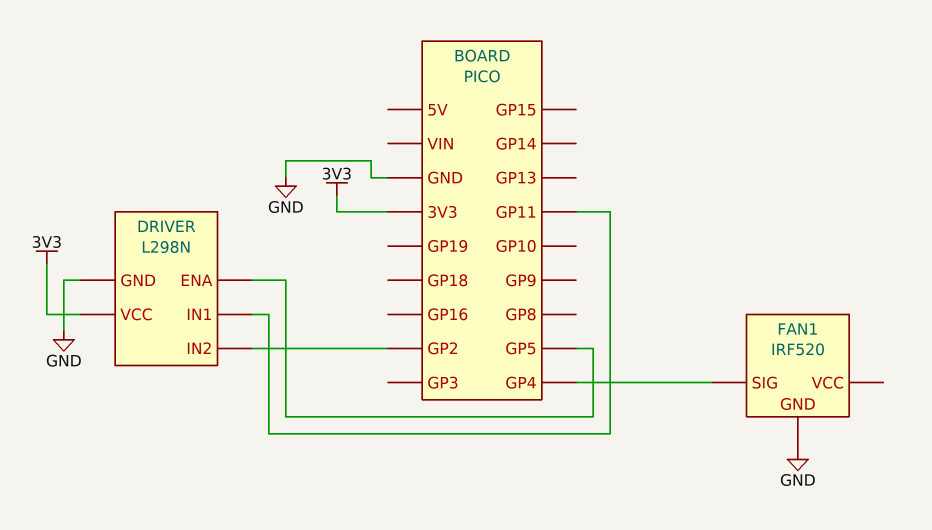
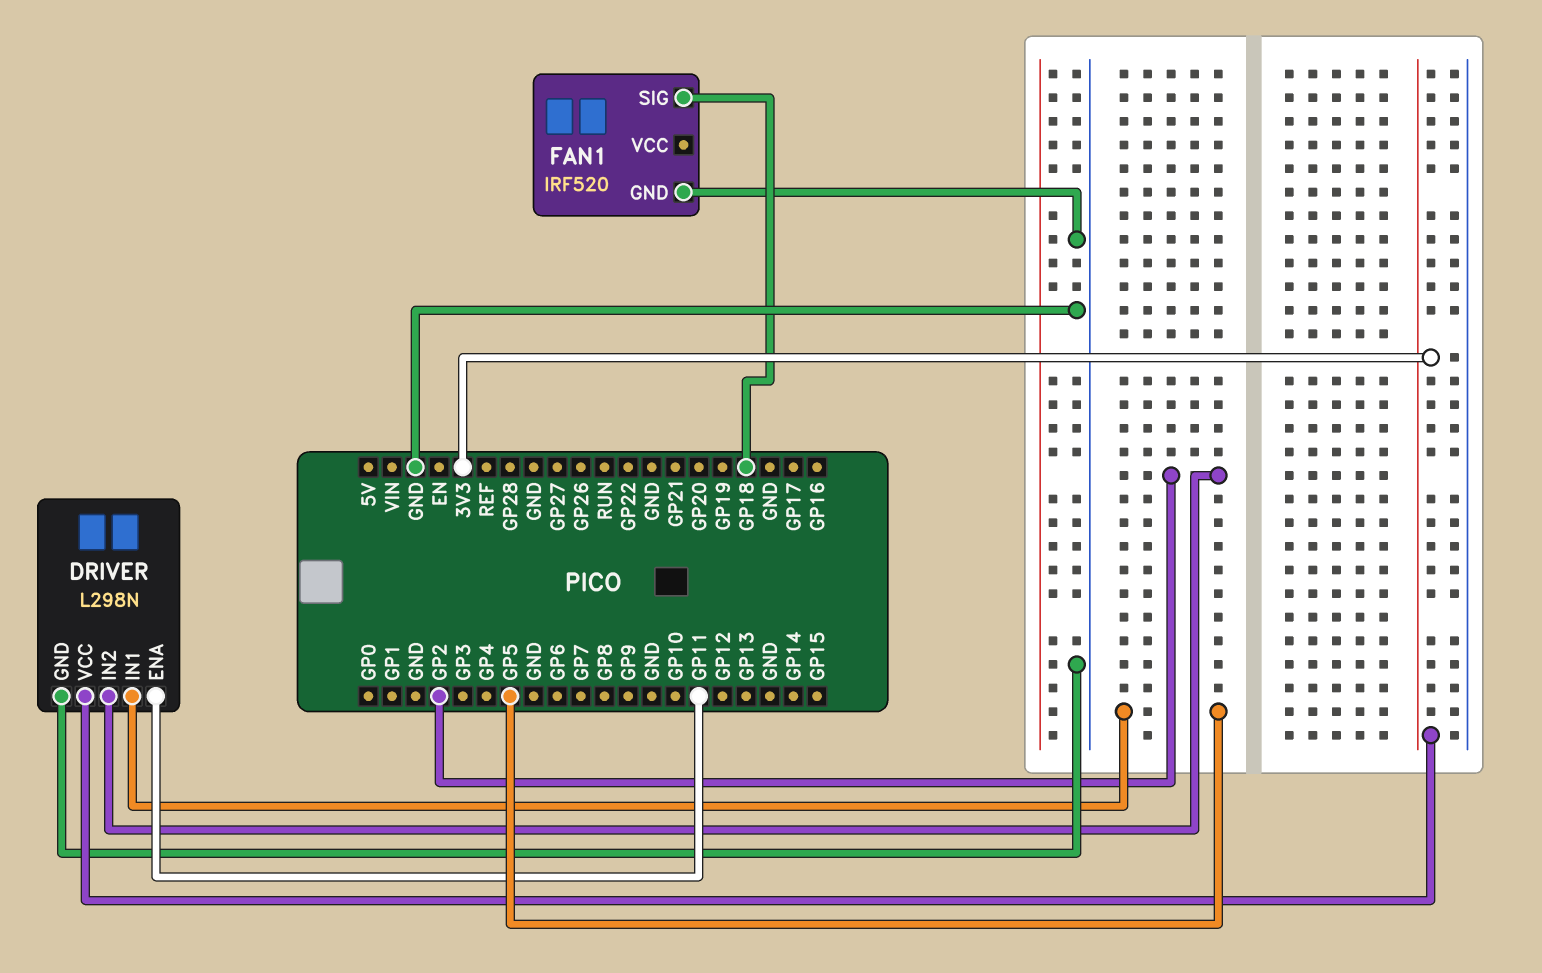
DRIVER pin ENA: GP5 -> GP11
DRIVER pin IN1: GP11 -> GP5
FAN1 pin SIG: GP4 -> GP18

